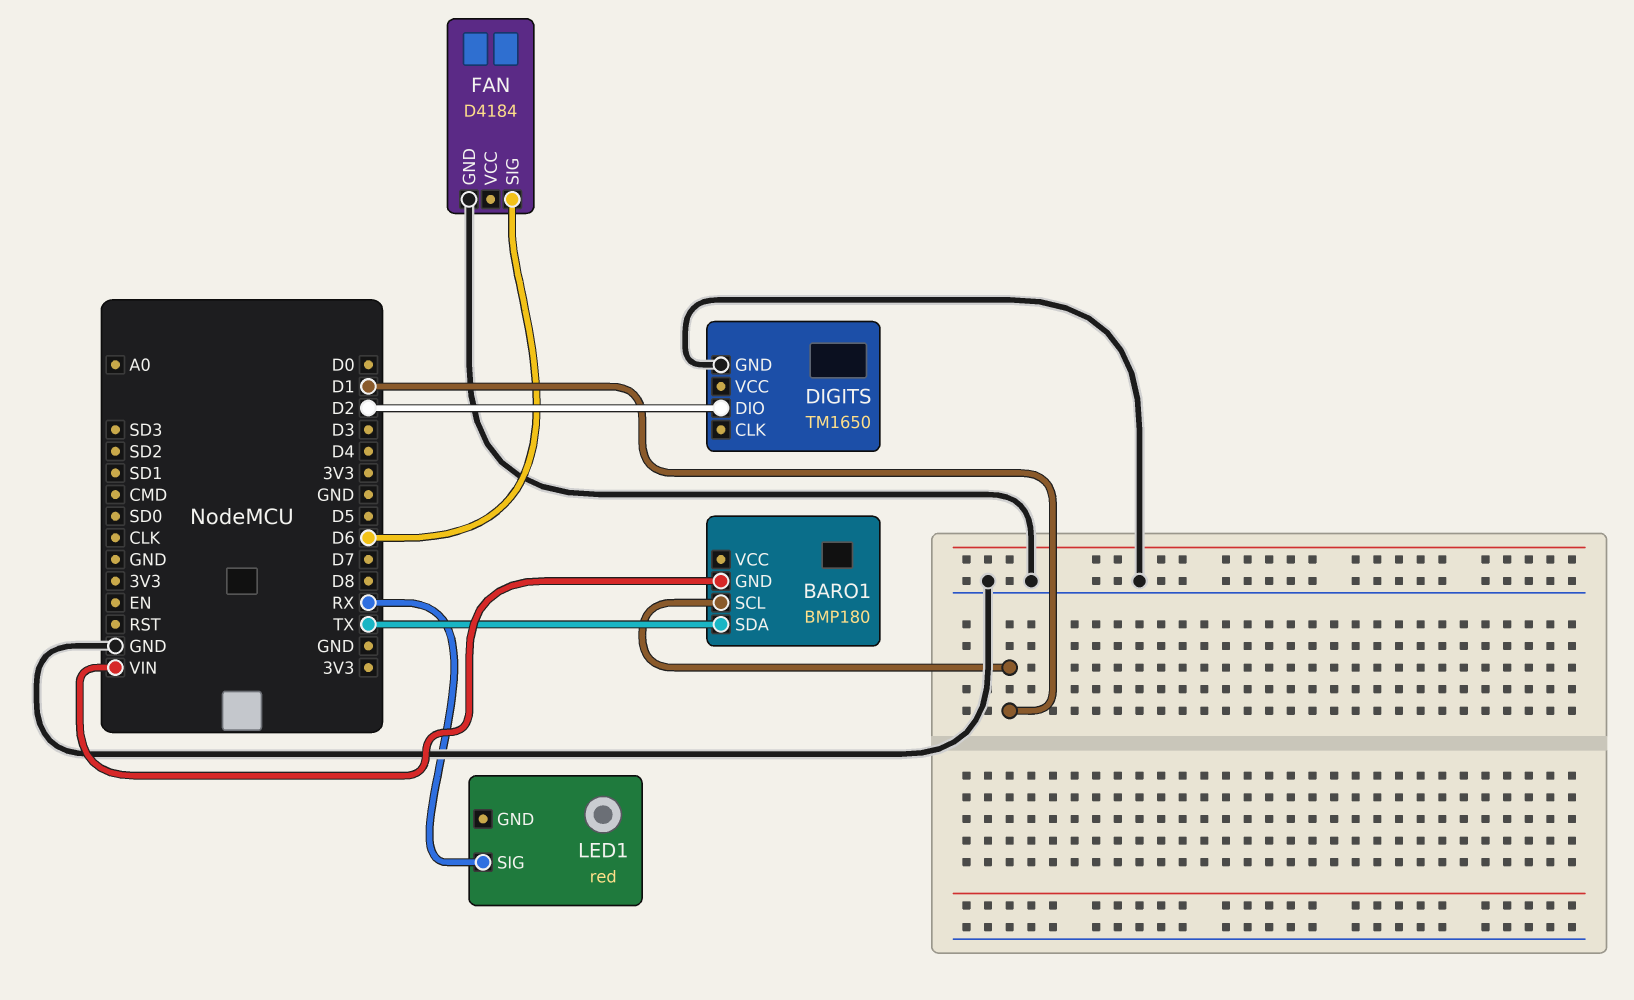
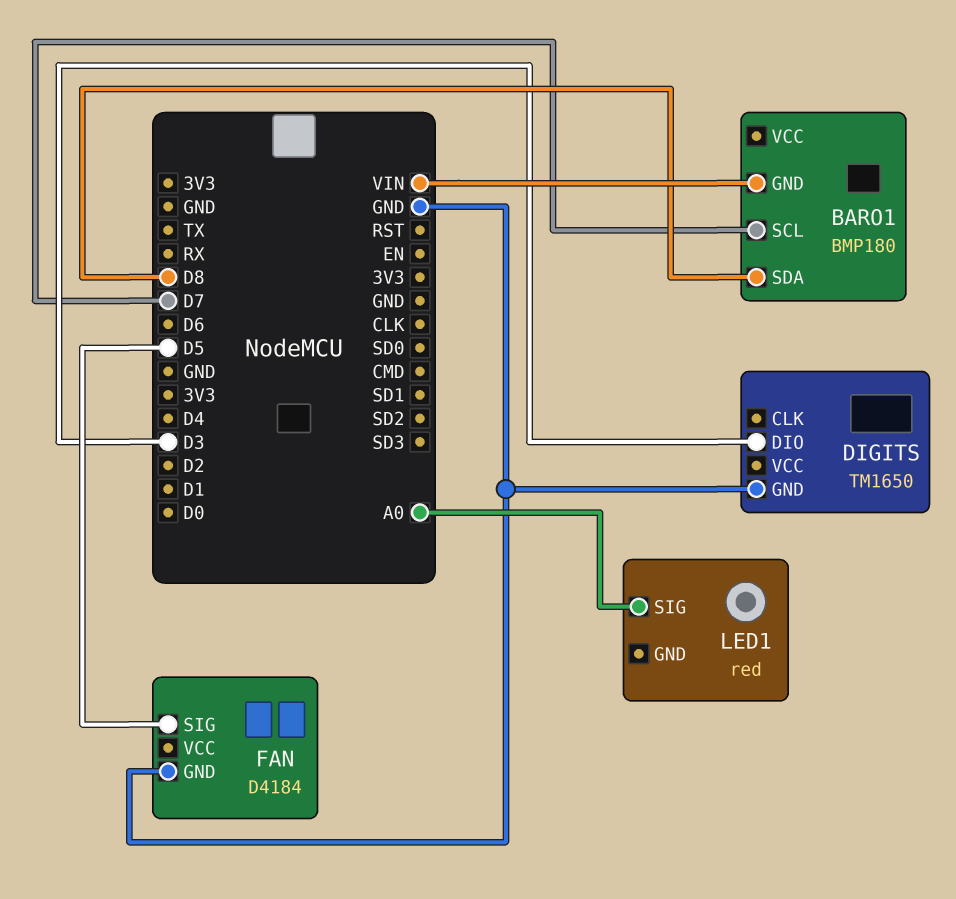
BARO1 pin SCL: D1 -> D7
BARO1 pin SDA: TX -> D8
DIGITS pin DIO: D2 -> D3
FAN pin SIG: D6 -> D5
LED1 pin SIG: RX -> A0

